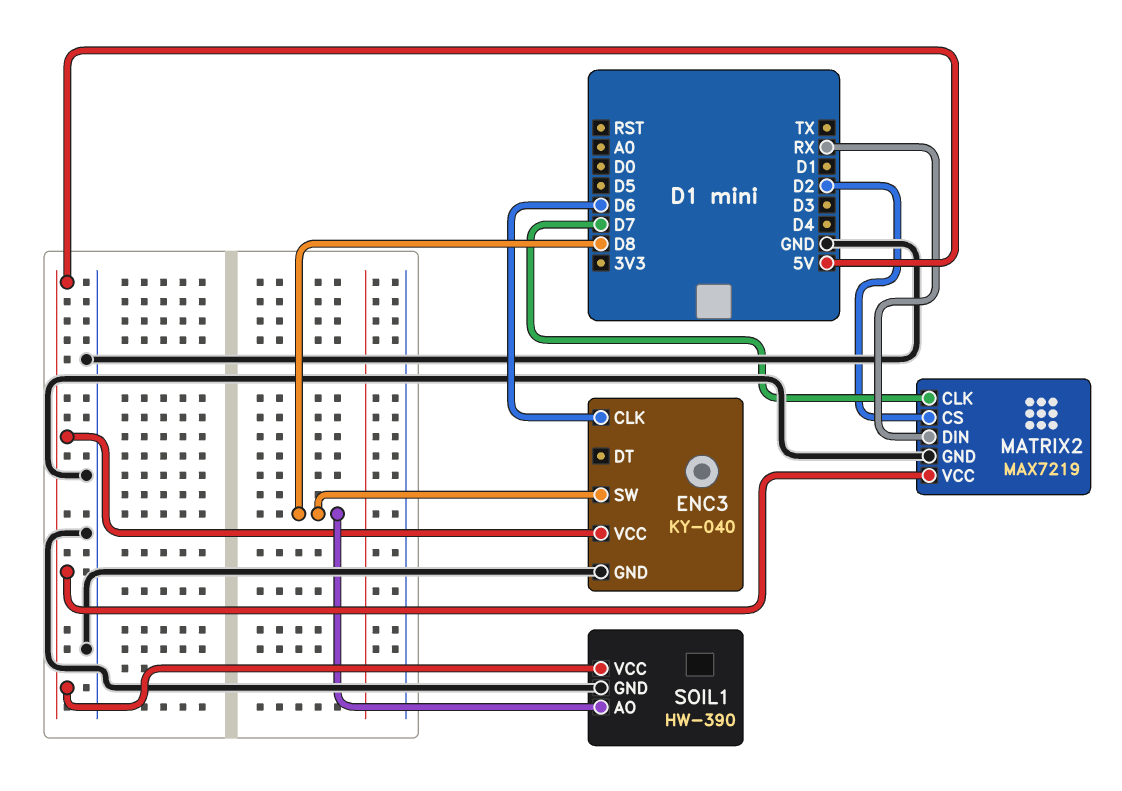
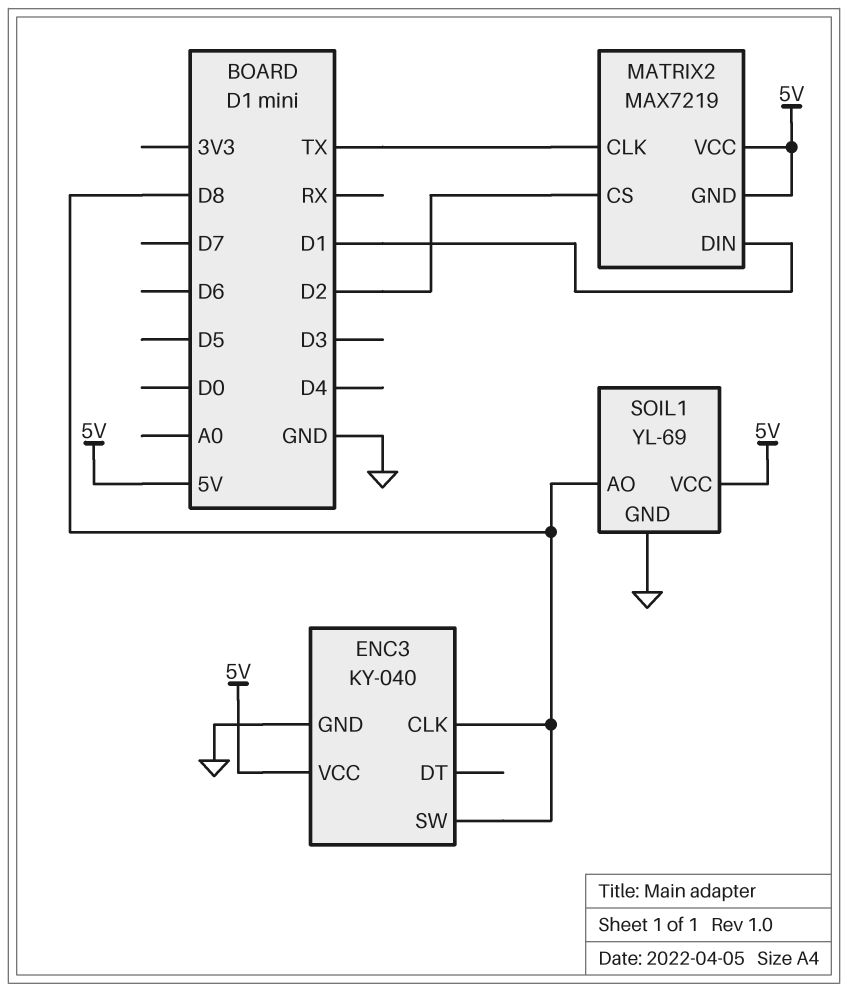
ENC3 pin CLK: D6 -> D8
MATRIX2 pin CLK: D7 -> TX
MATRIX2 pin DIN: RX -> D1
MATRIX2 pin GND: GND -> 5V
SOIL1: HW-390 -> YL-69

